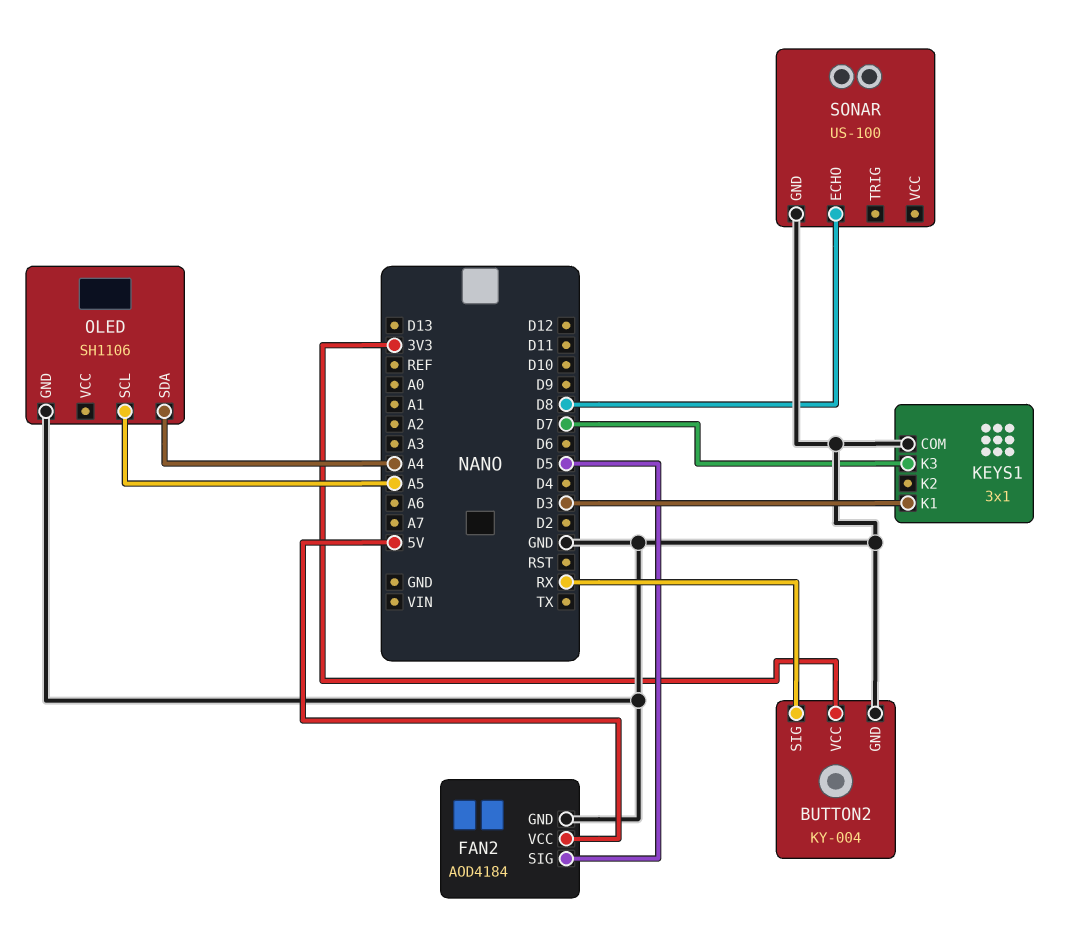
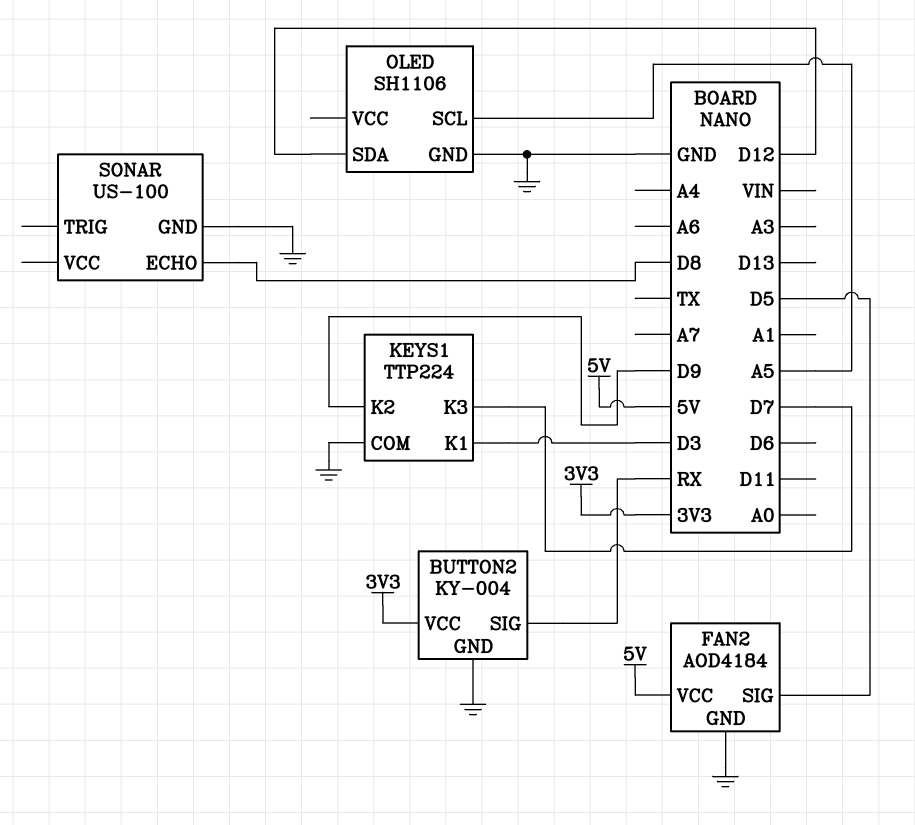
KEYS1: 3x1 -> TTP224
KEYS1 pin K2: none -> D9
OLED pin SDA: A4 -> D12

